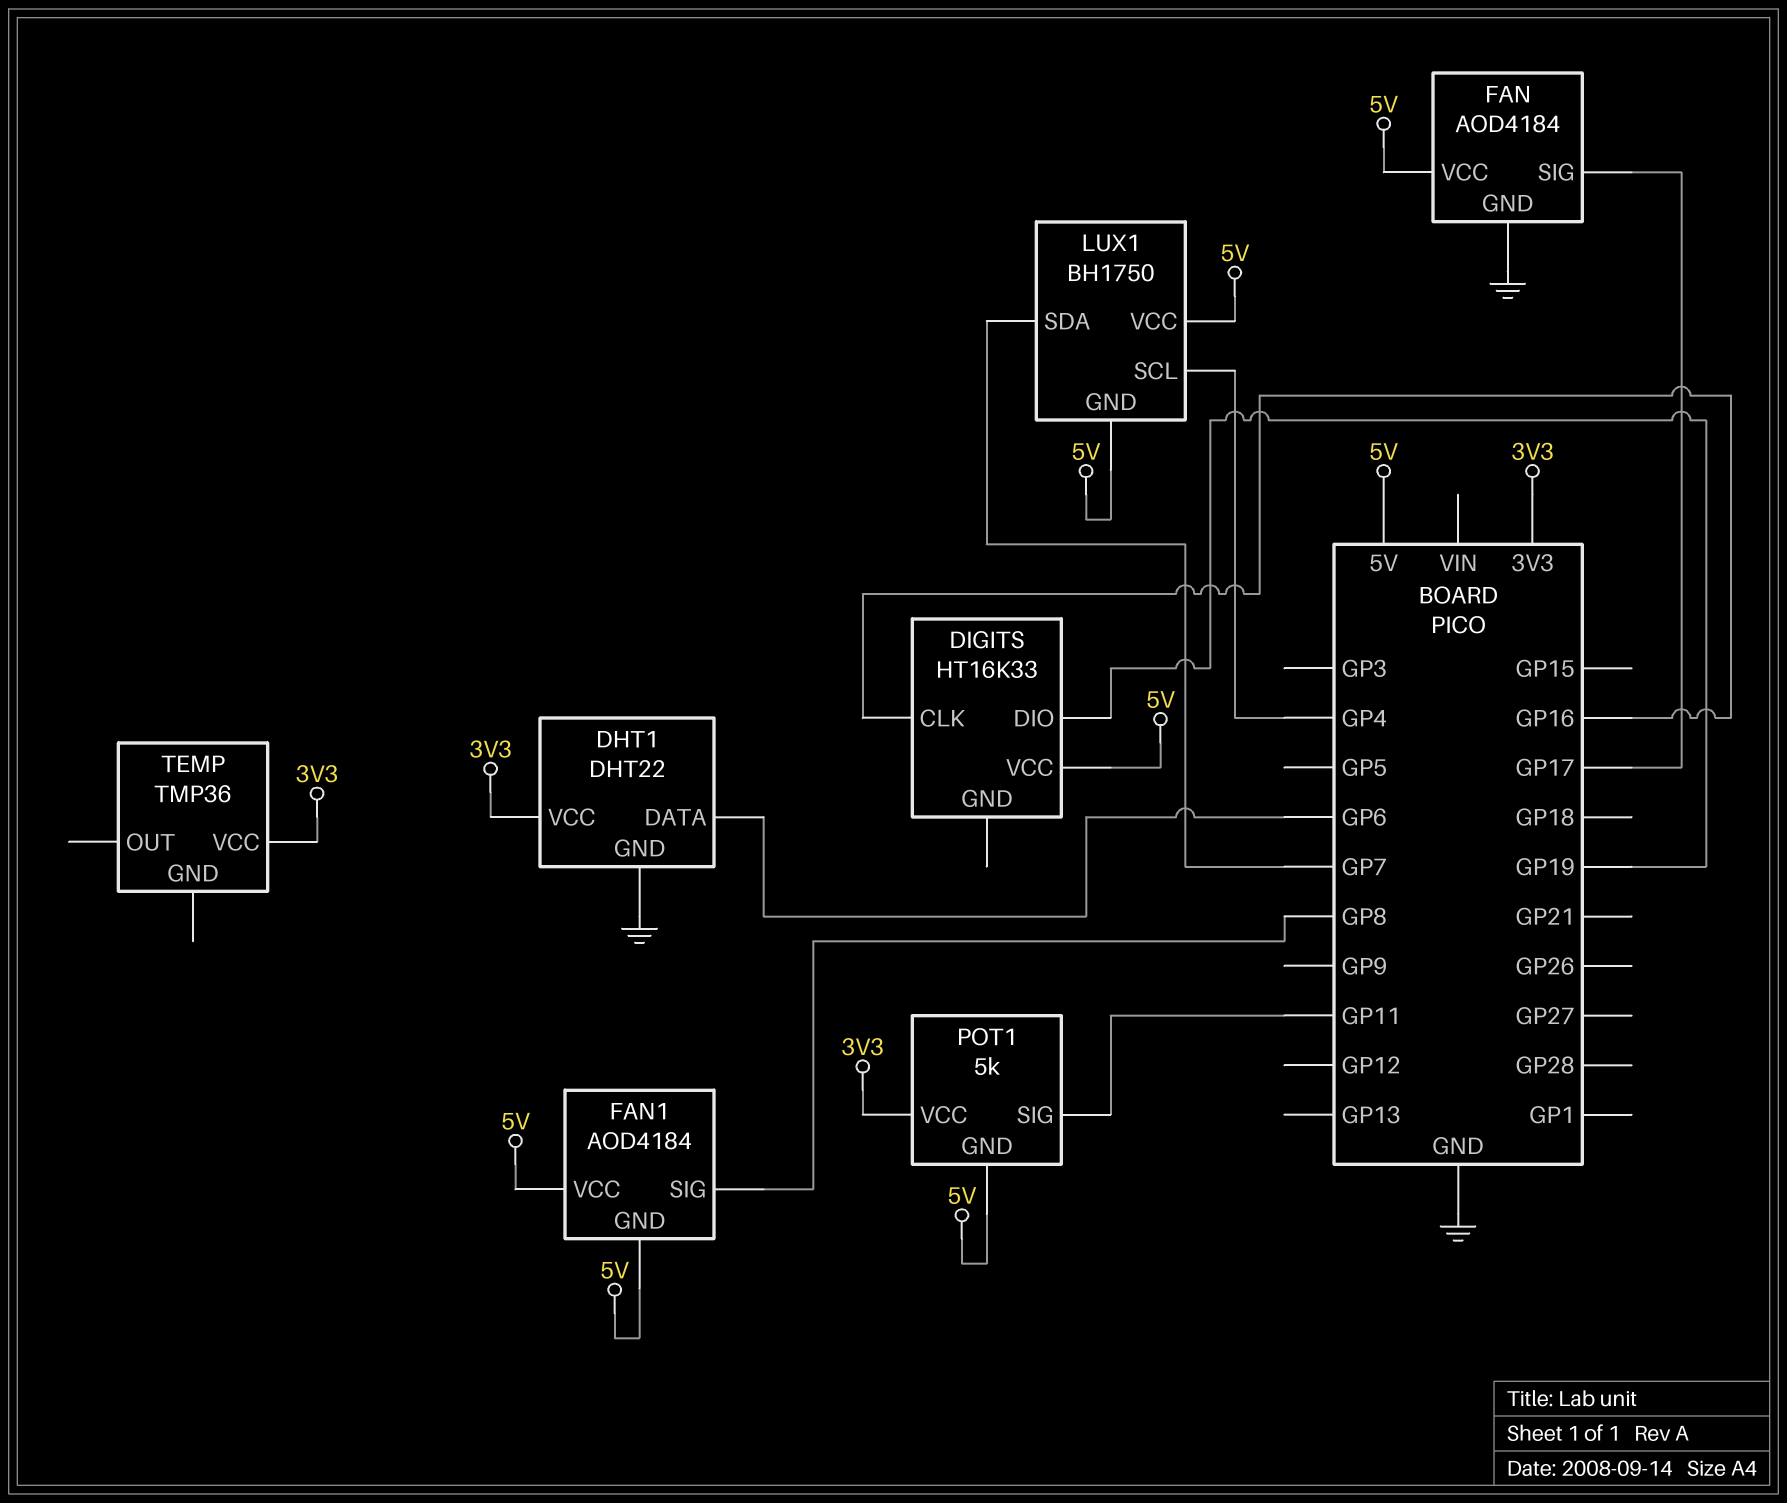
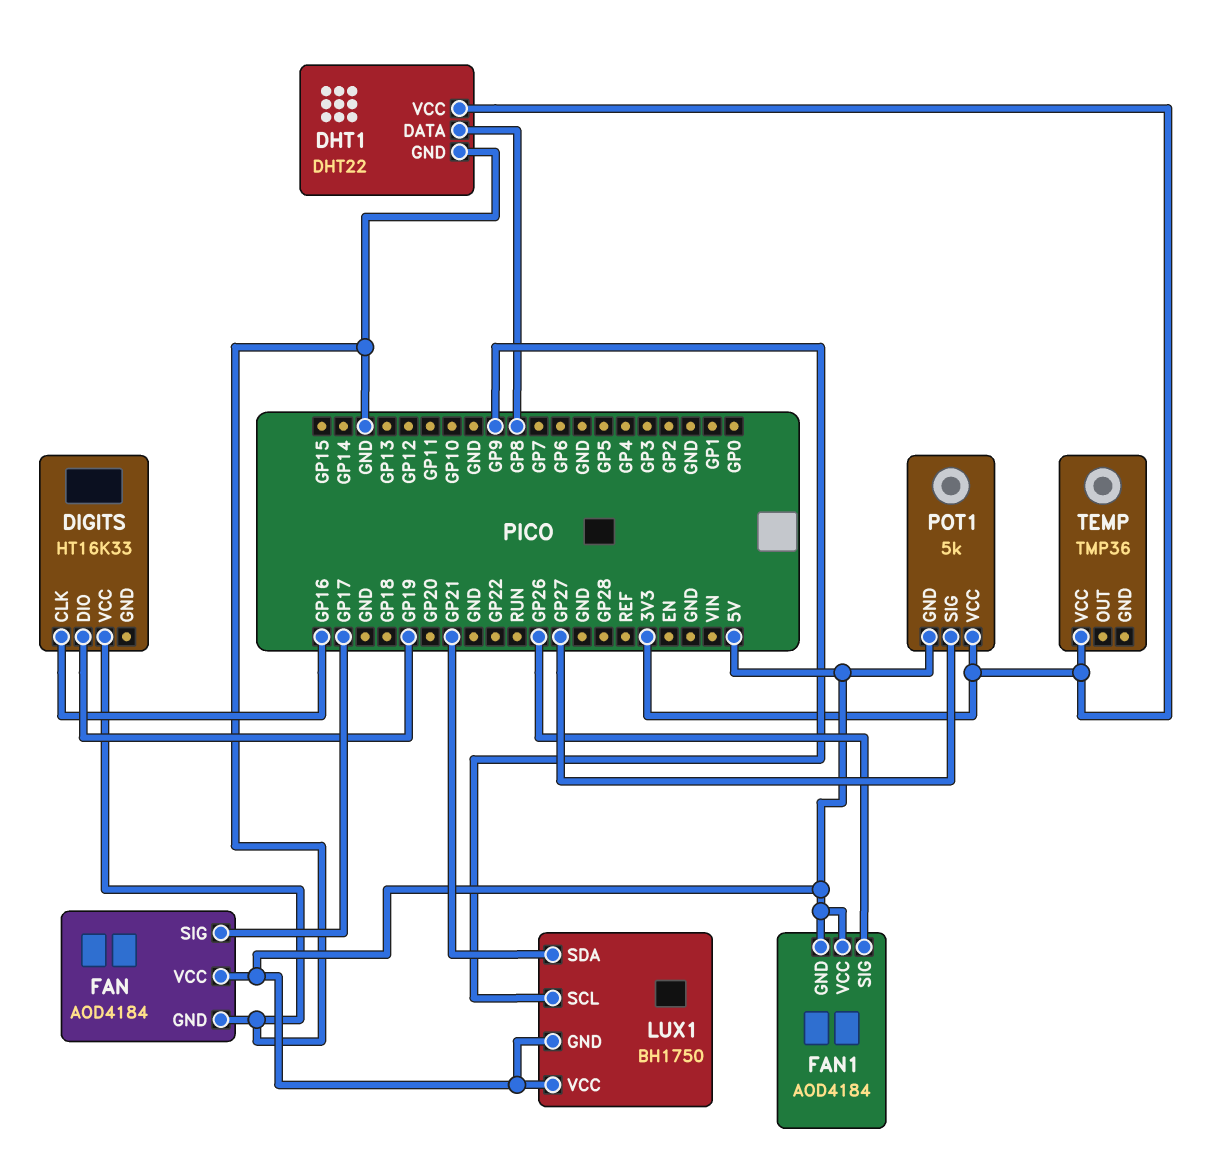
DHT1 pin DATA: GP6 -> GP8
DIGITS pin VCC: 5V -> GND
FAN1 pin SIG: GP8 -> GP26
LUX1 pin SCL: GP4 -> GP9
LUX1 pin SDA: GP7 -> GP21
POT1 pin SIG: GP11 -> GP27

